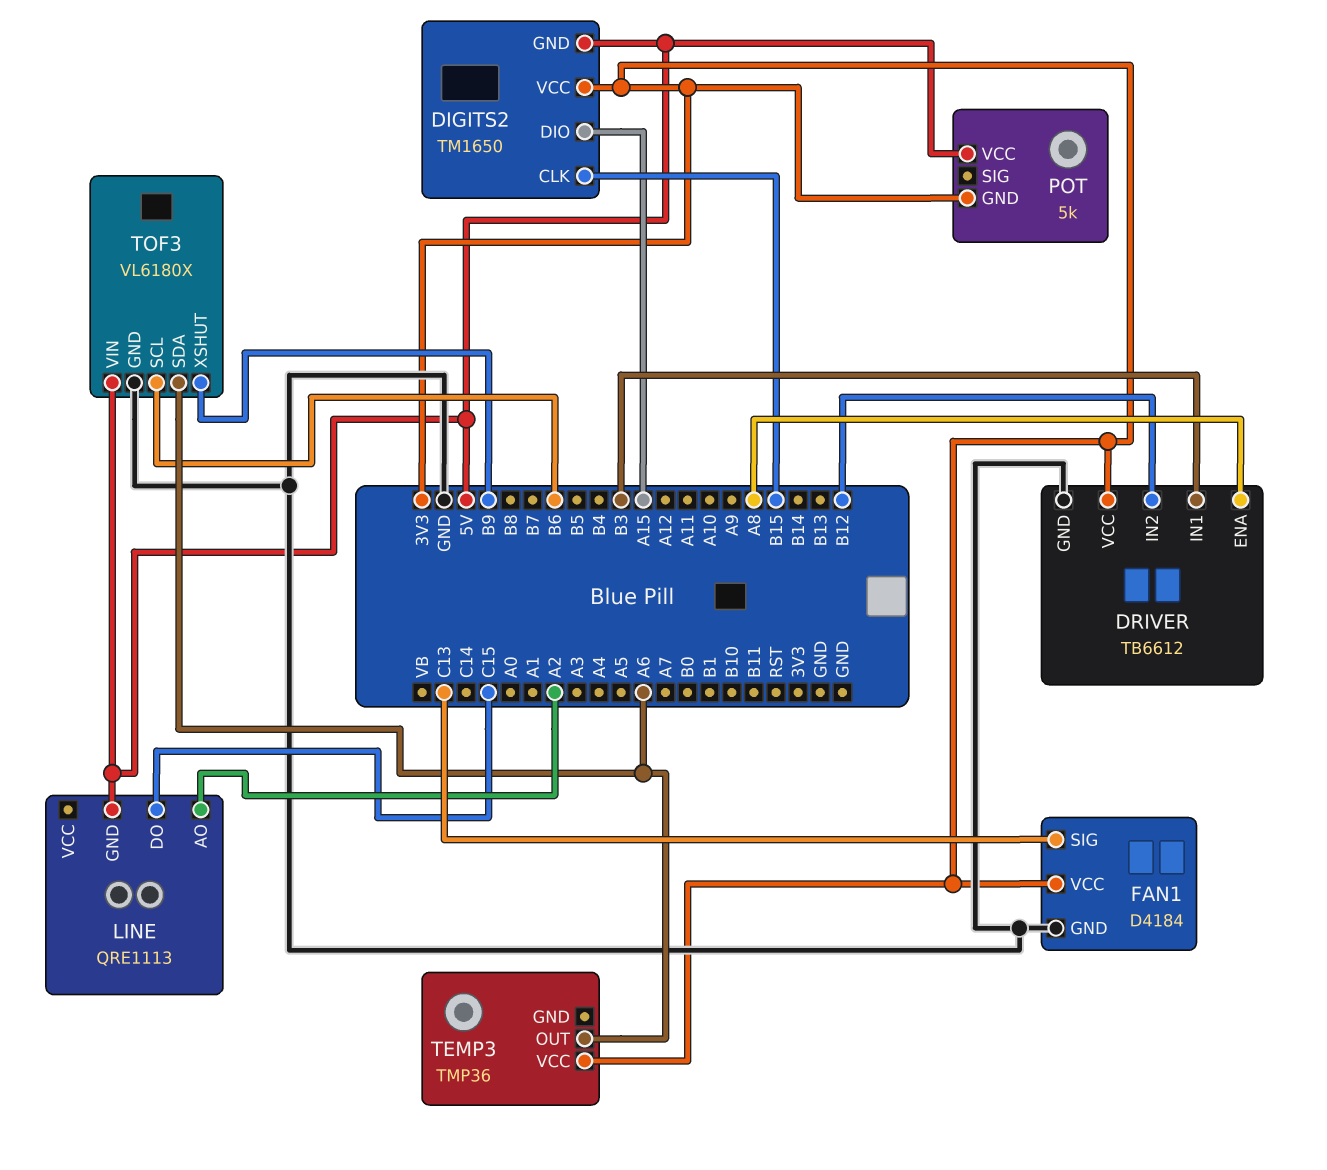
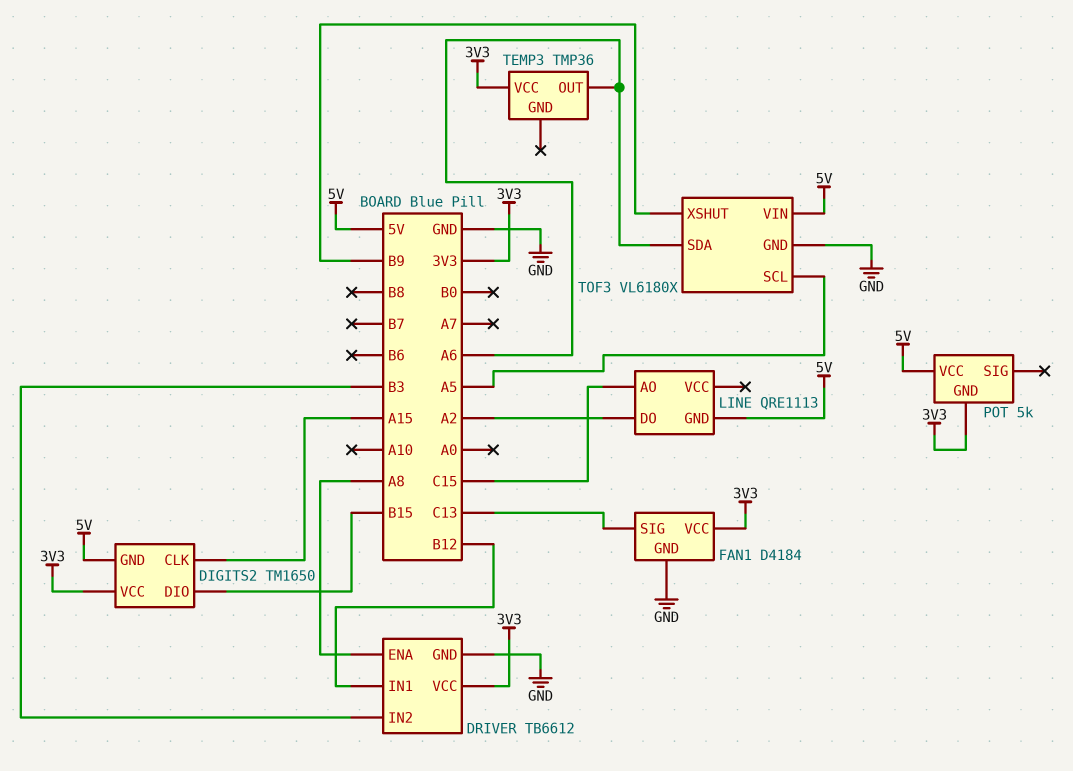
DIGITS2 pin CLK: B15 -> A15
DIGITS2 pin DIO: A15 -> B15
DRIVER pin IN1: B3 -> B12
DRIVER pin IN2: B12 -> B3
LINE pin AO: A2 -> C15
LINE pin DO: C15 -> A2
TOF3 pin SCL: B6 -> A5

